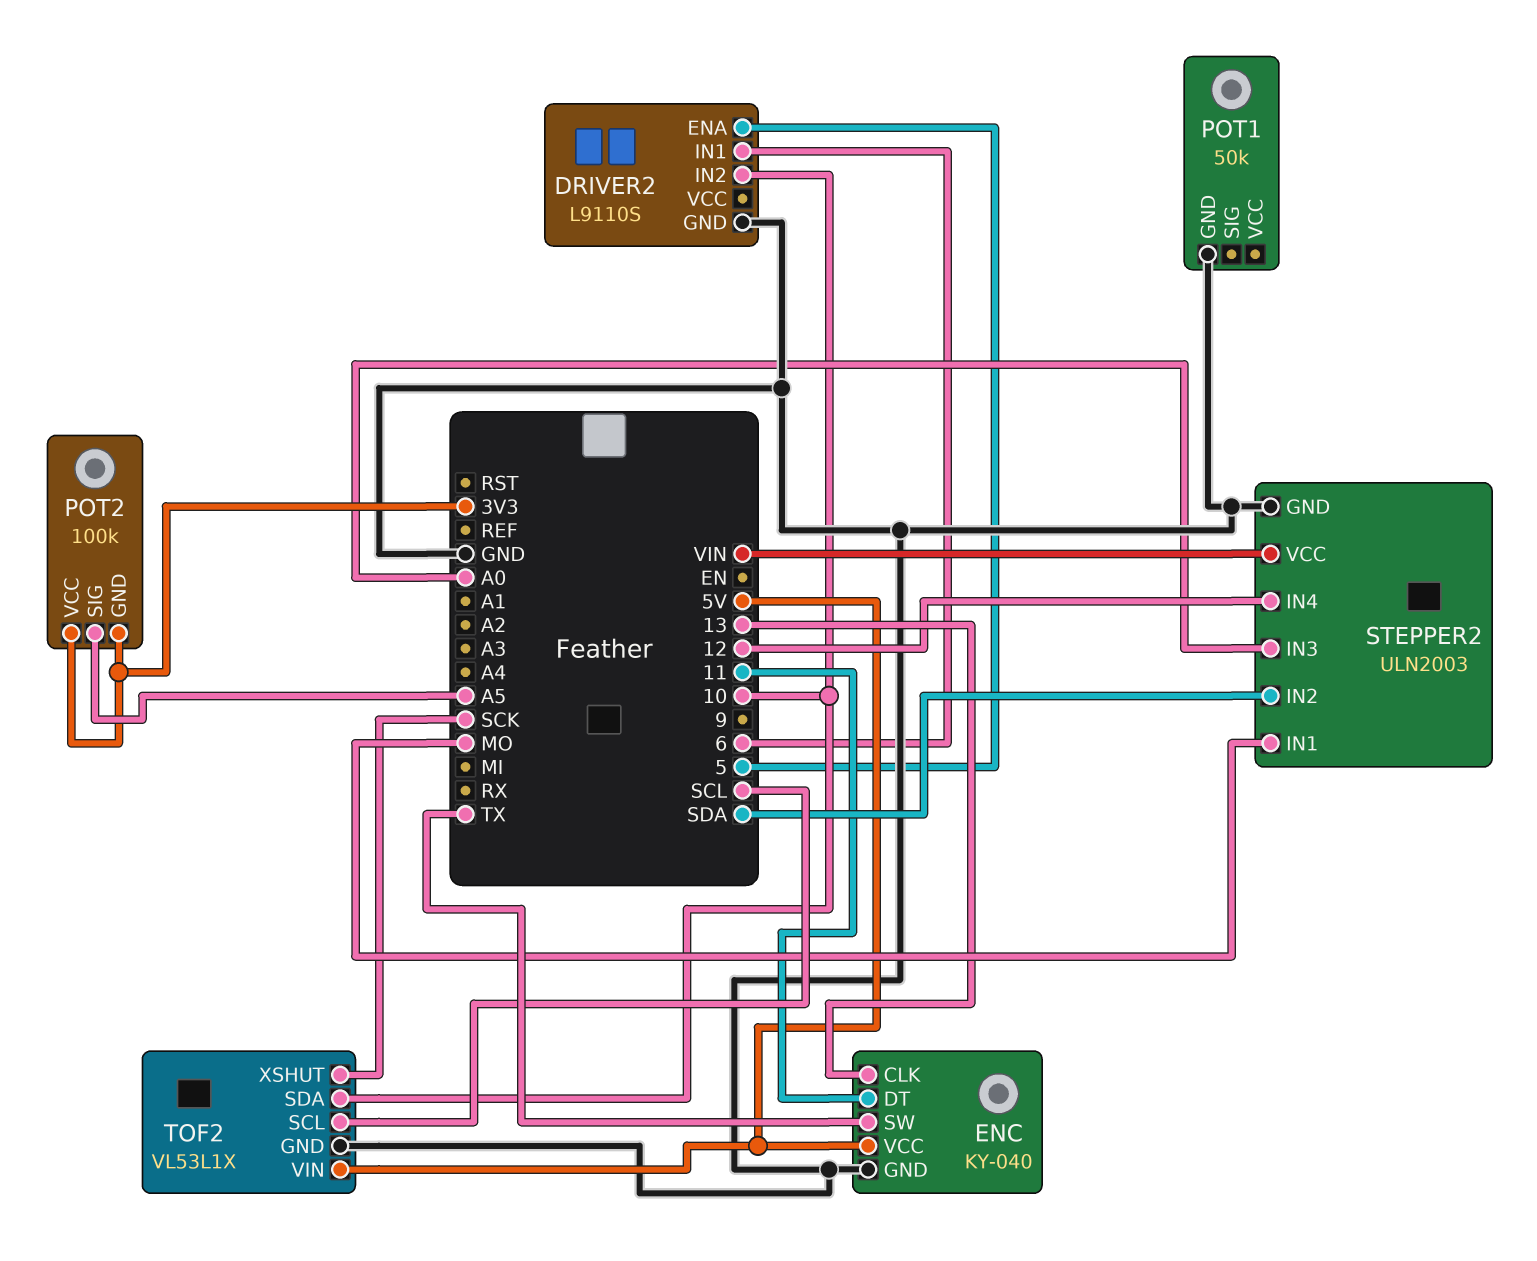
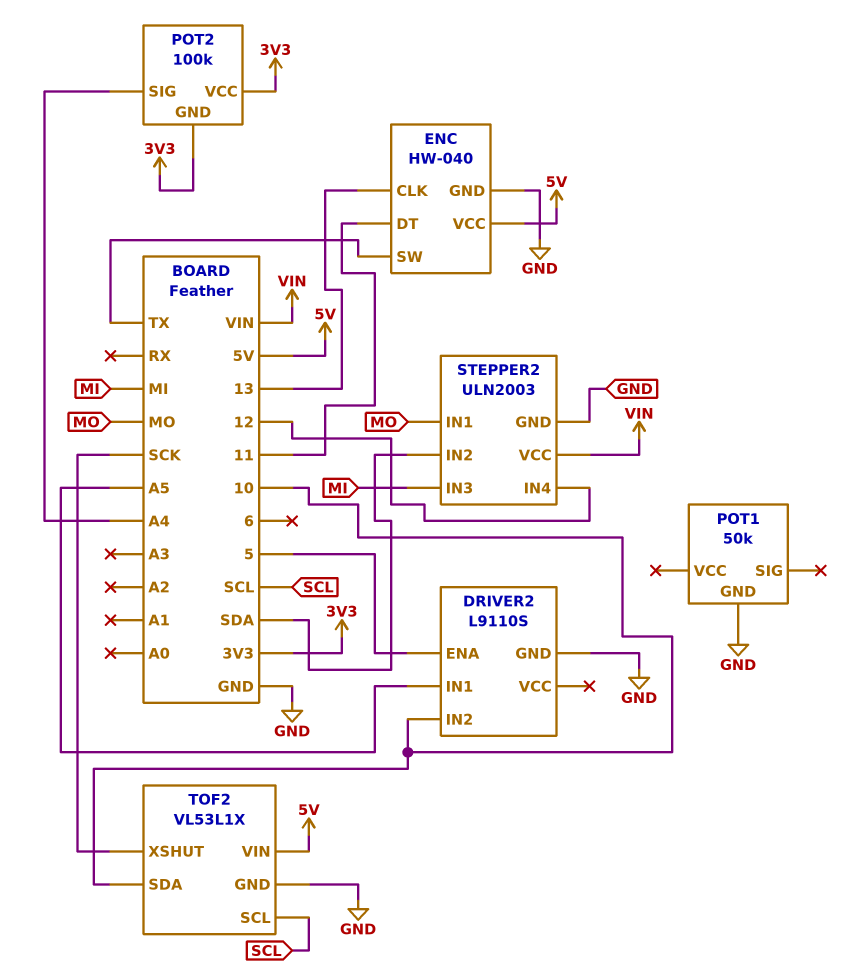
DRIVER2 pin IN1: 6 -> A5
ENC: KY-040 -> HW-040
POT2 pin SIG: A5 -> A4
STEPPER2 pin IN3: A0 -> MI

